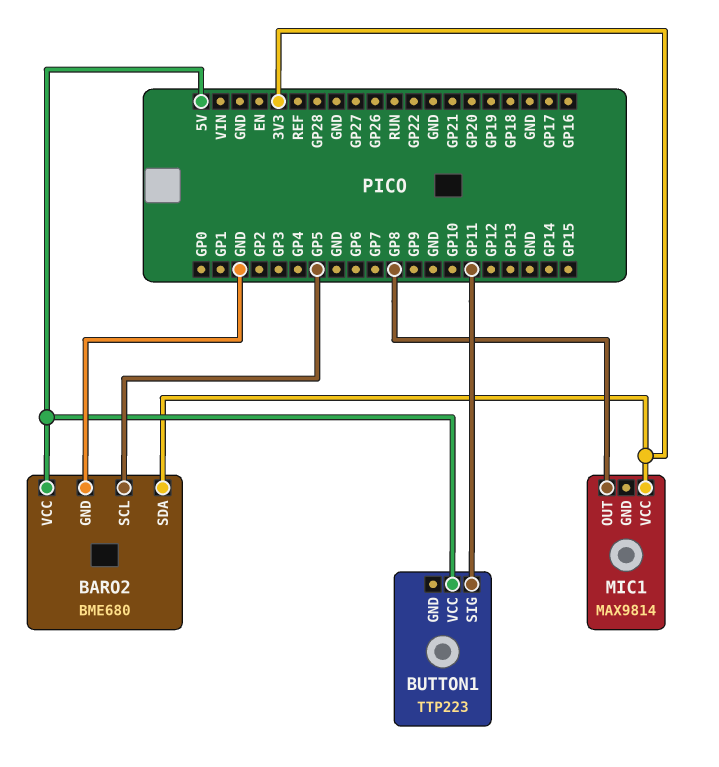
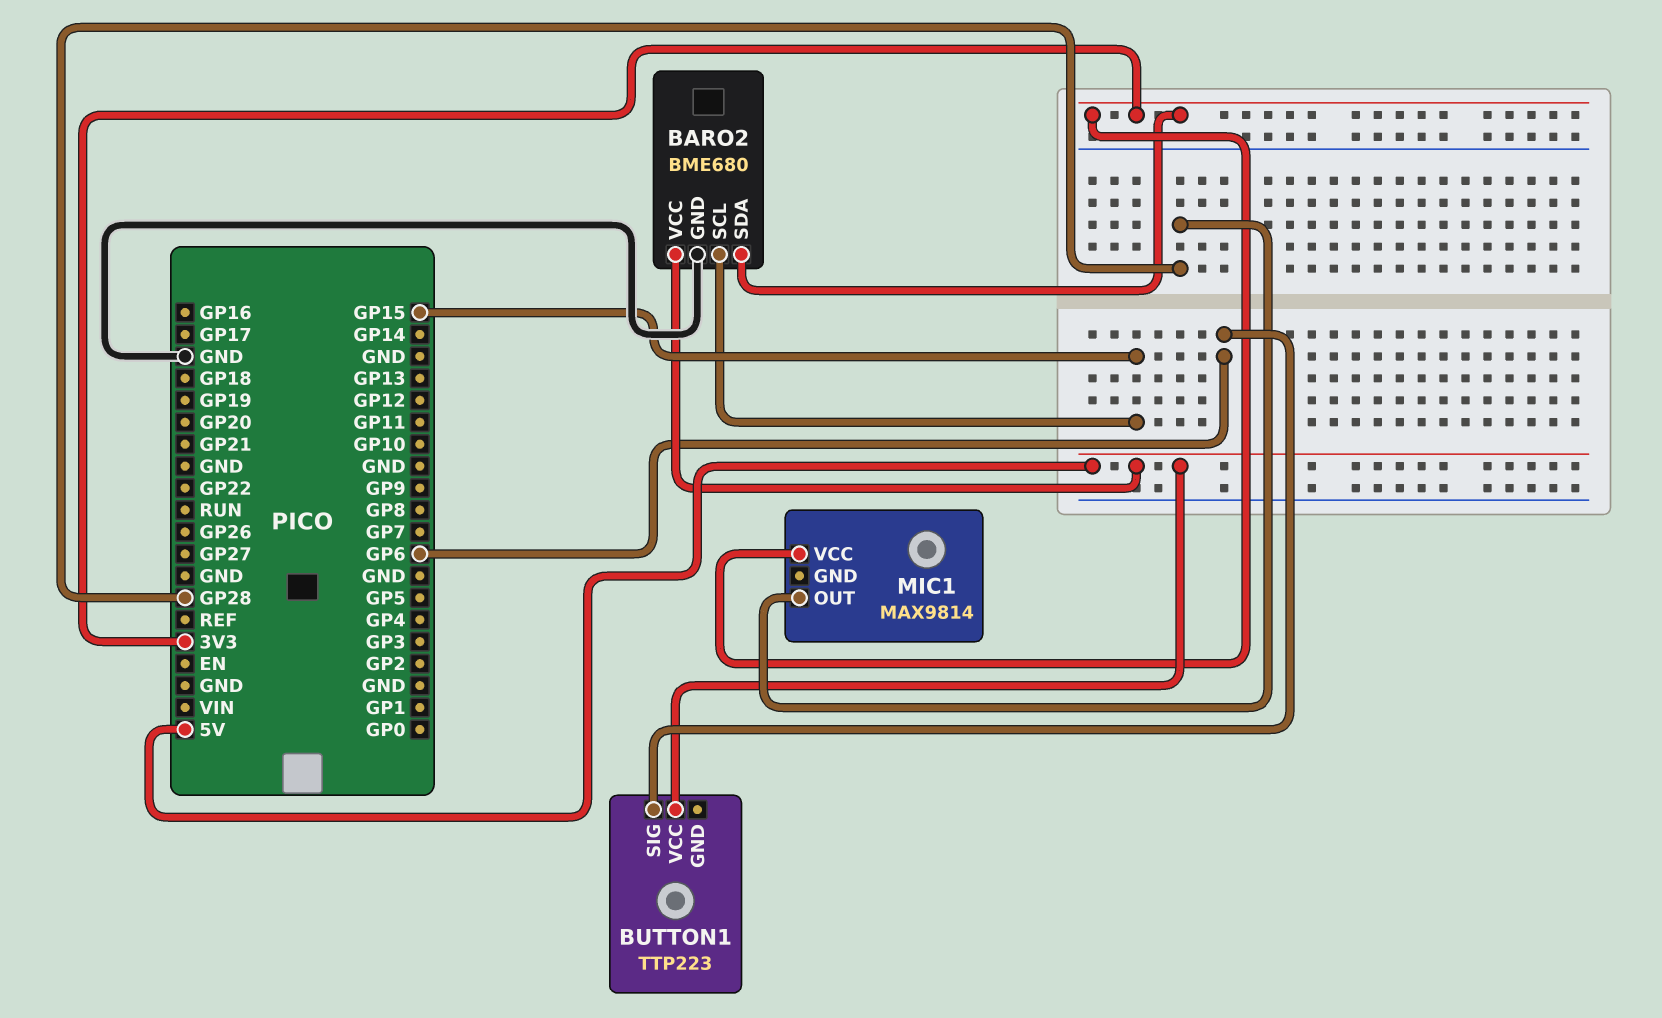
BARO2 pin SCL: GP5 -> GP15
BUTTON1 pin SIG: GP11 -> GP6
MIC1 pin OUT: GP8 -> GP28

